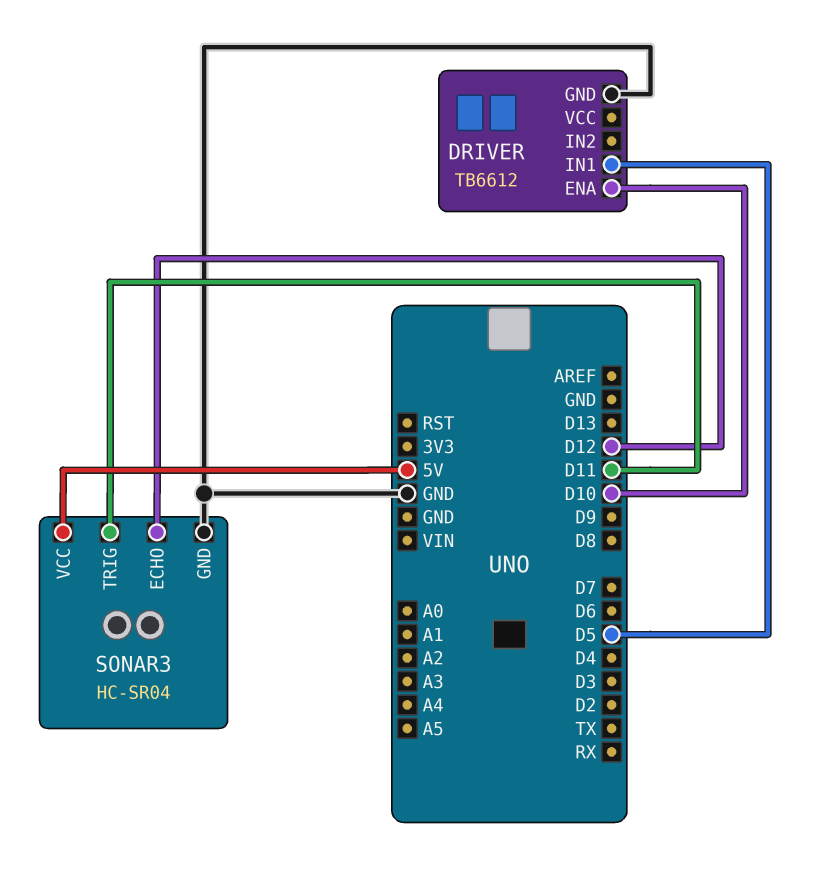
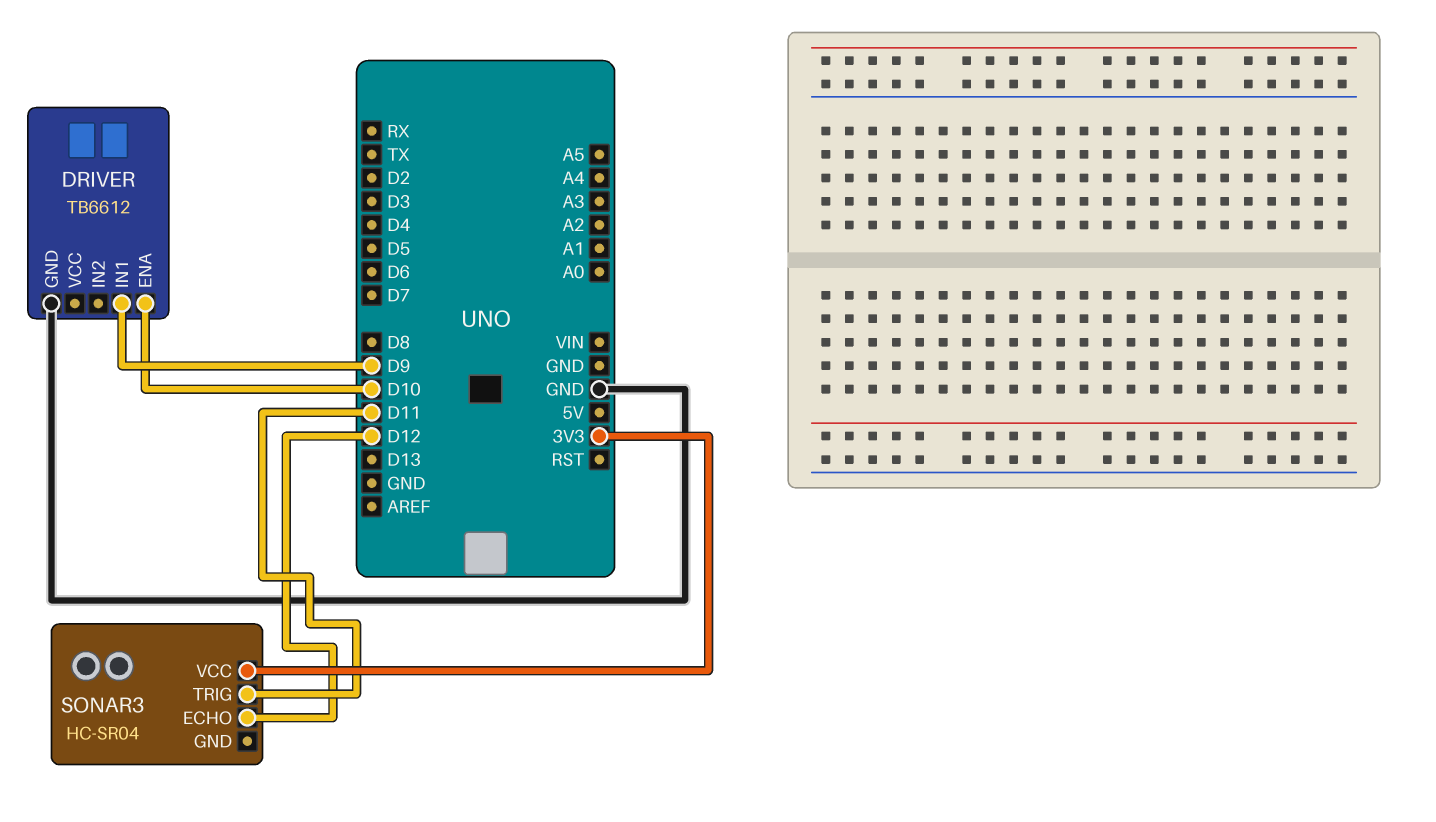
DRIVER pin IN1: D5 -> D9
SONAR3 pin GND: GND -> none
SONAR3 pin VCC: 5V -> 3V3

